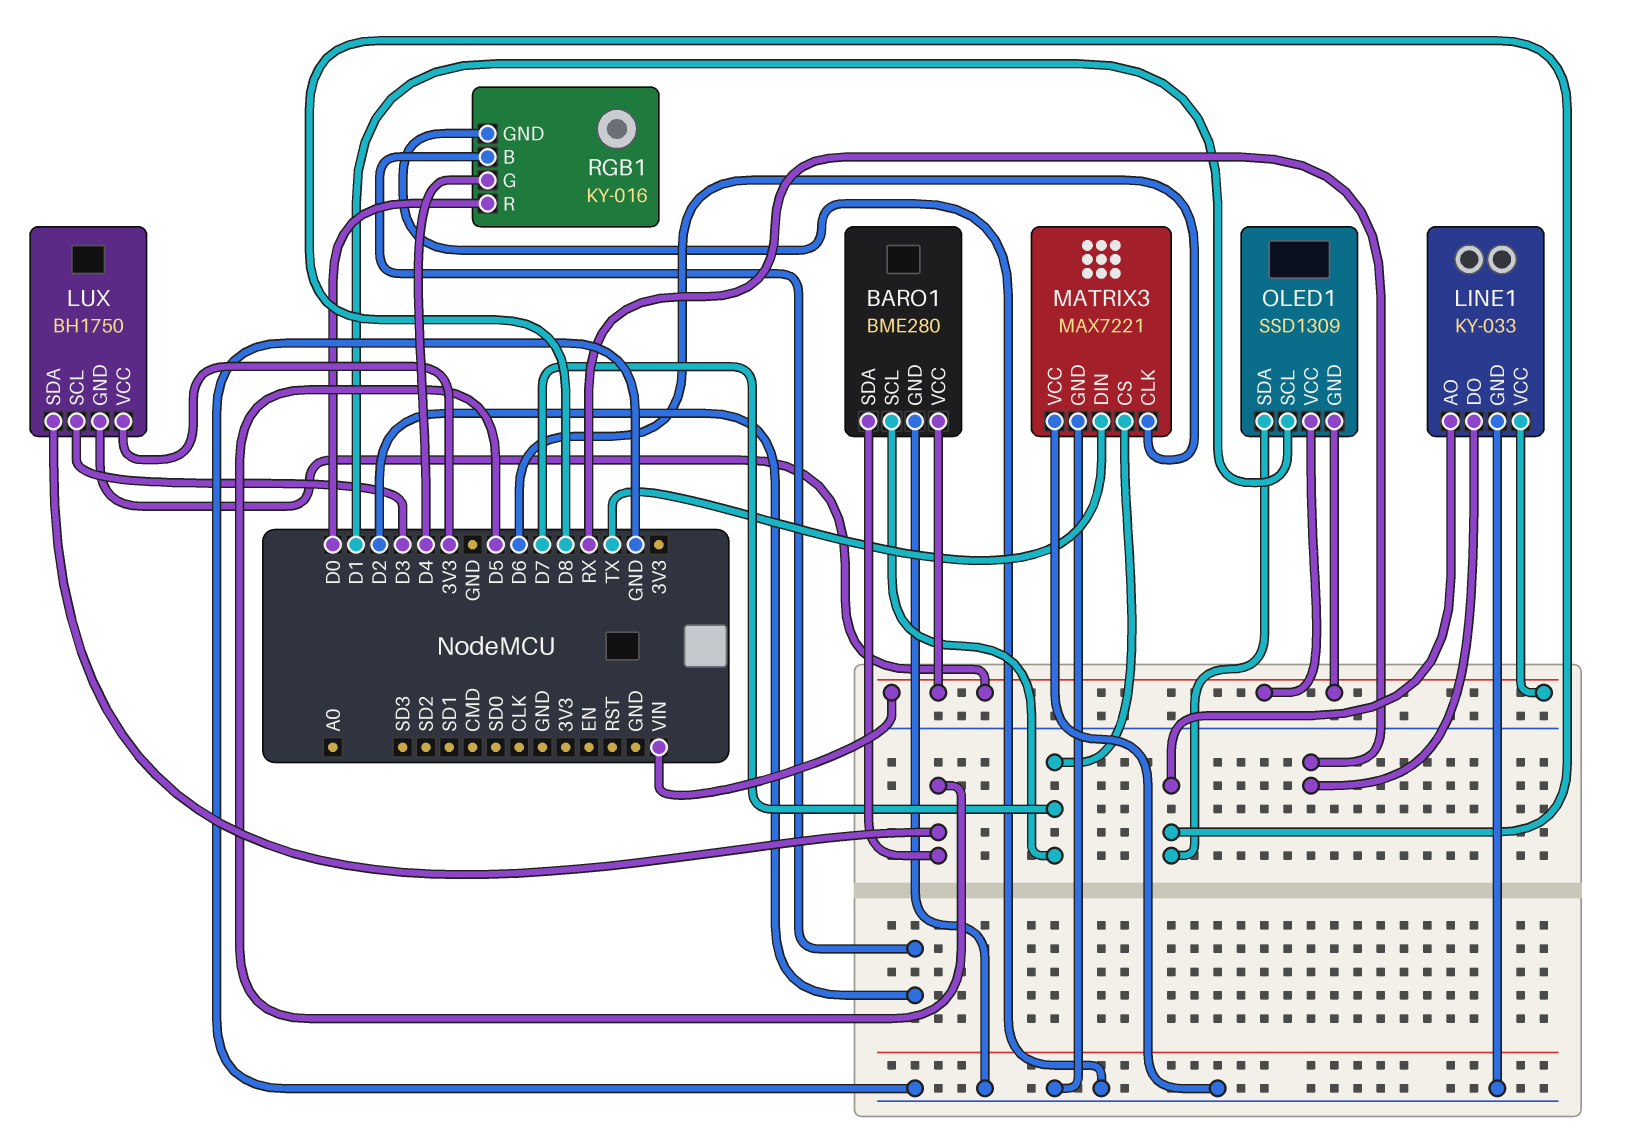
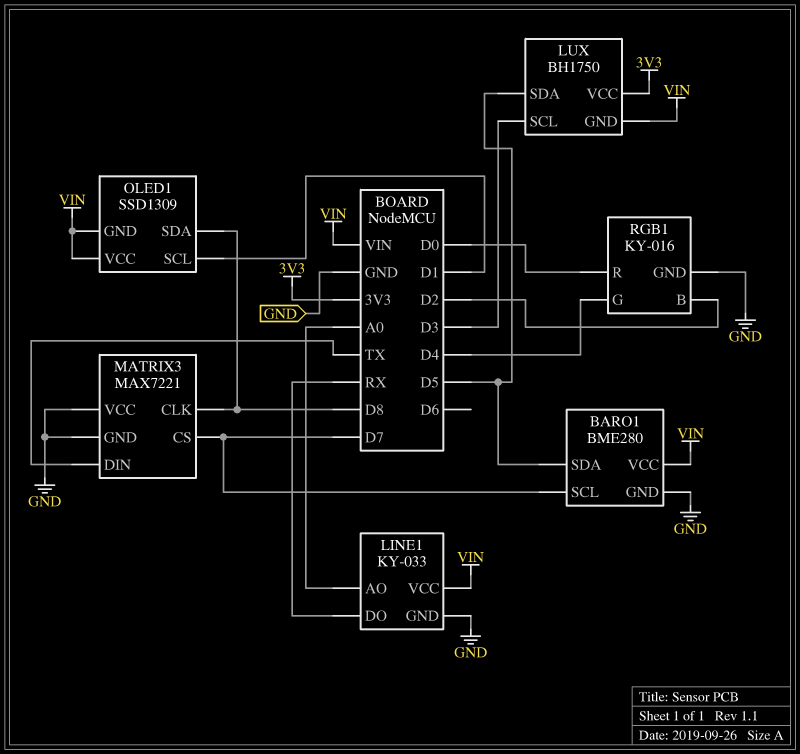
LINE1 pin AO: D8 -> A0
MATRIX3 pin CLK: D6 -> D8

